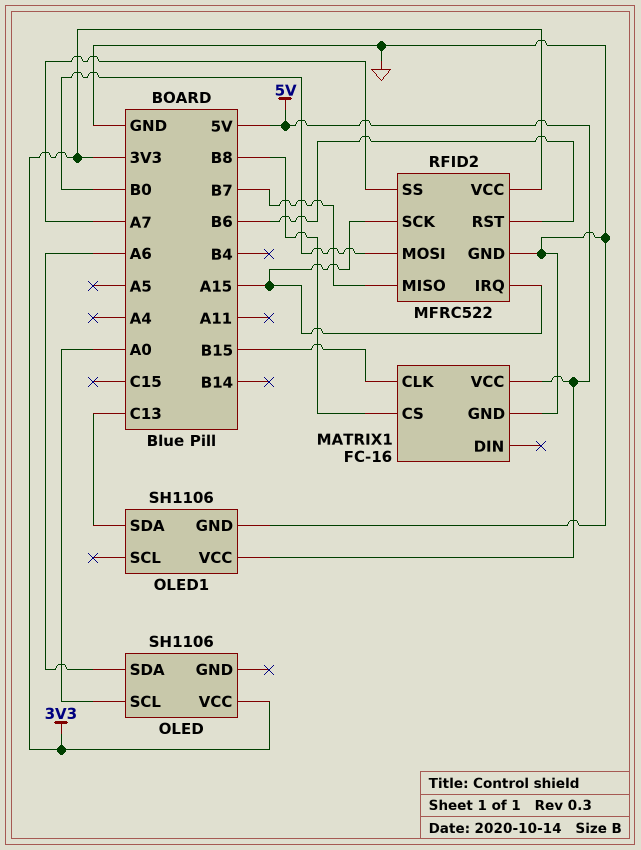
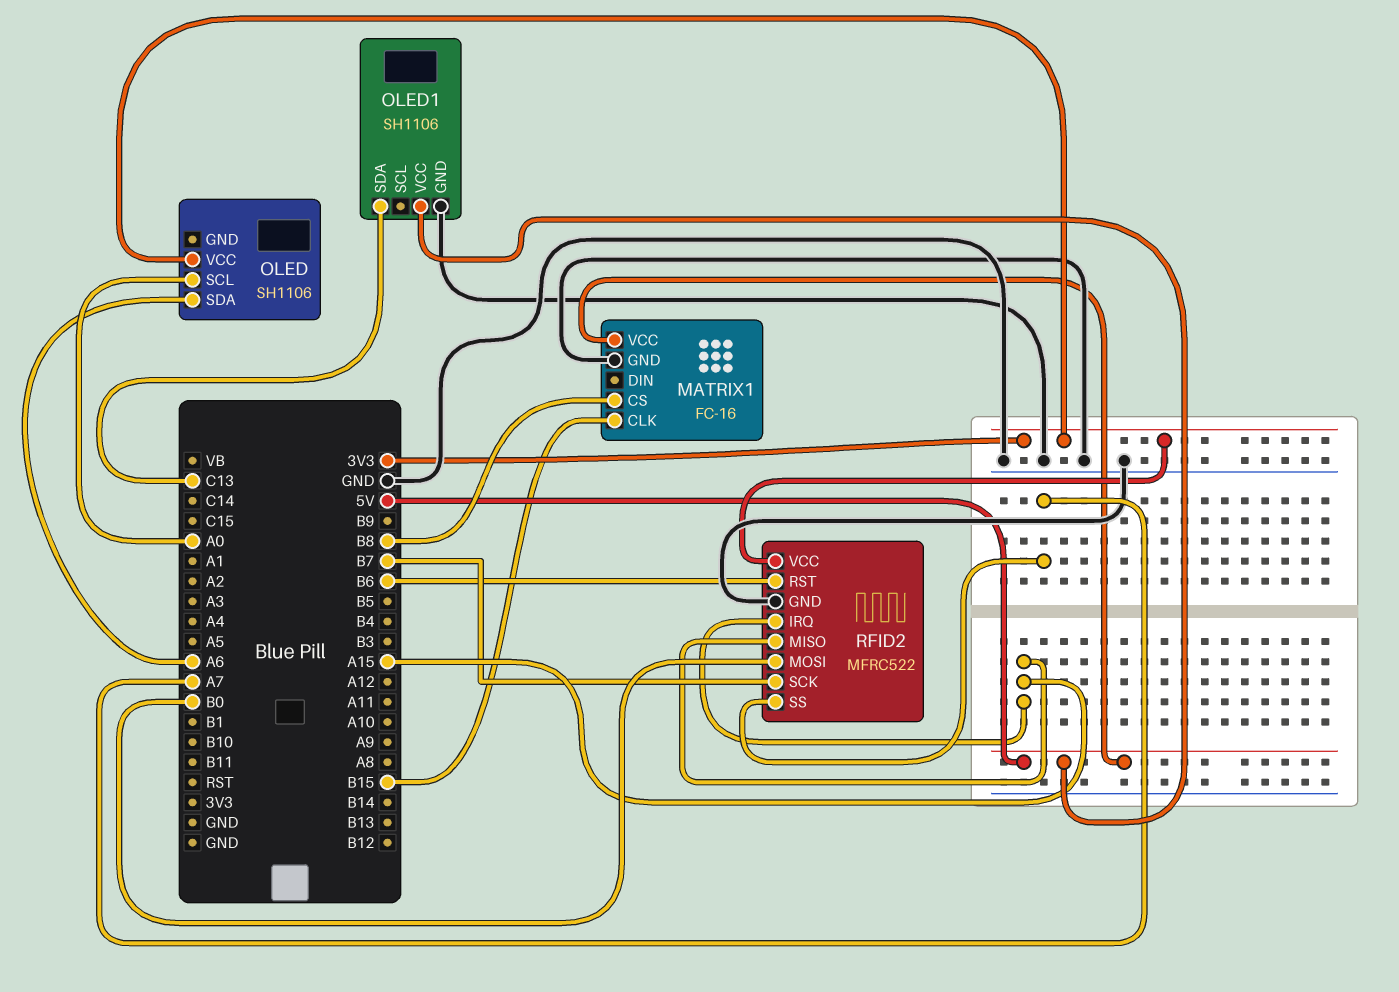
RFID2 pin MISO: B7 -> A15
RFID2 pin SCK: A15 -> B7

